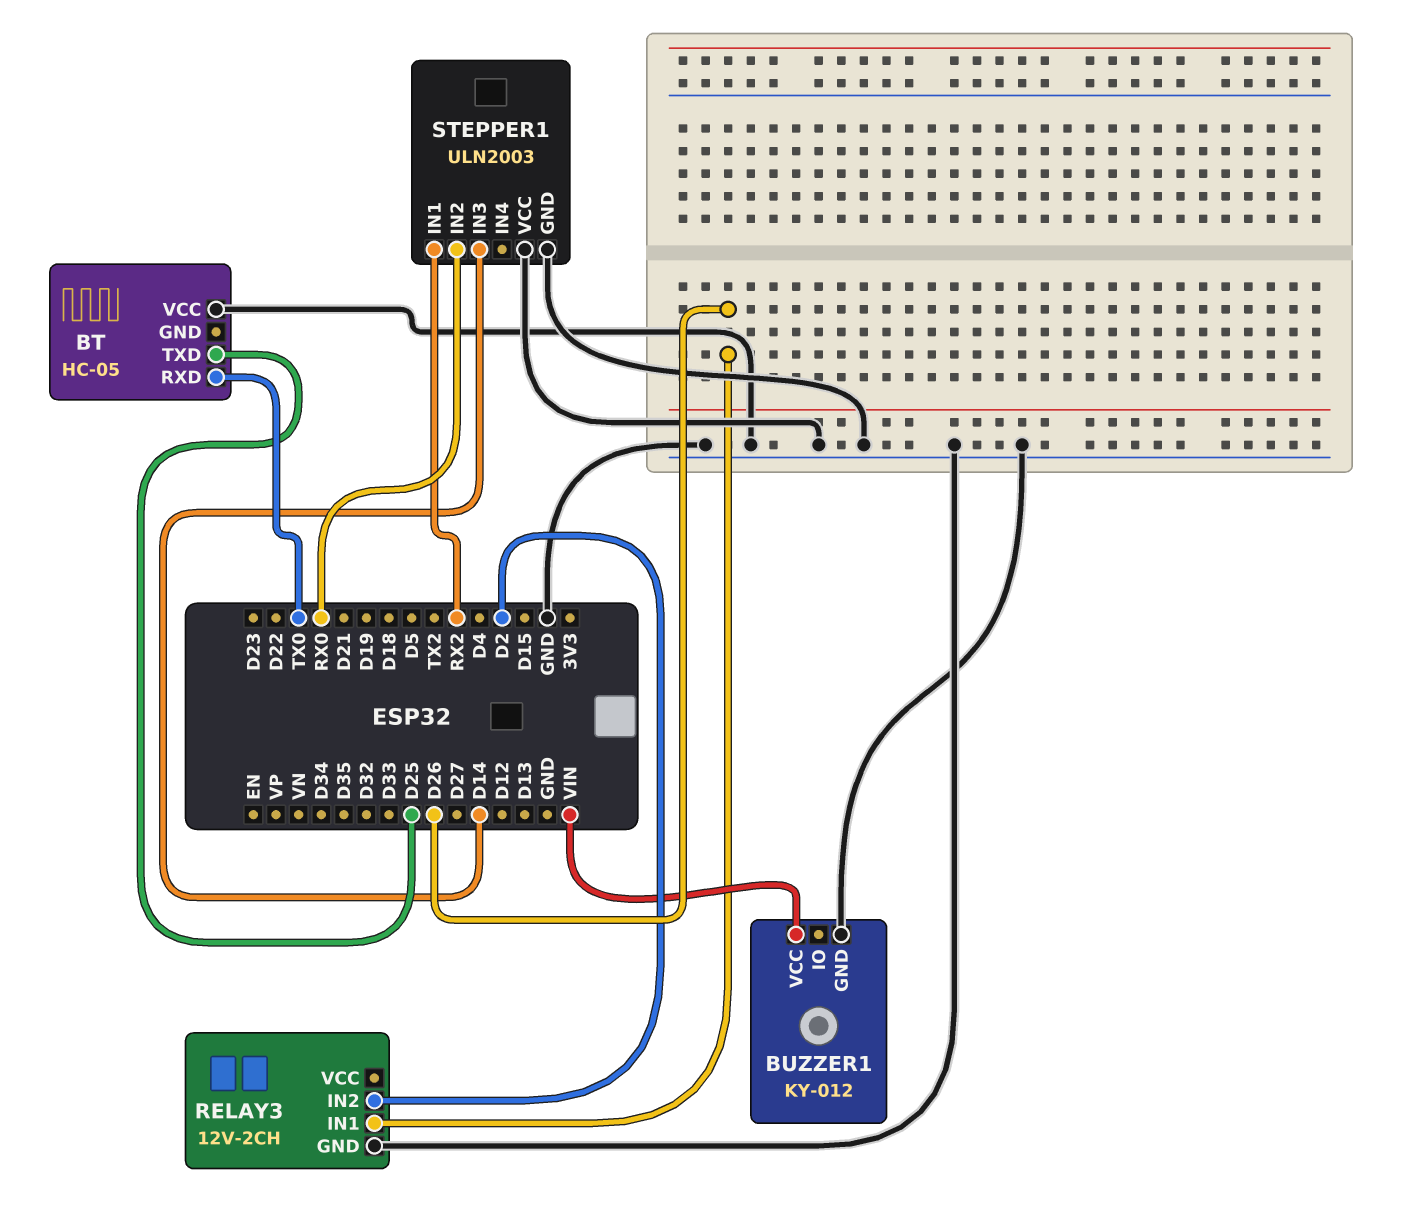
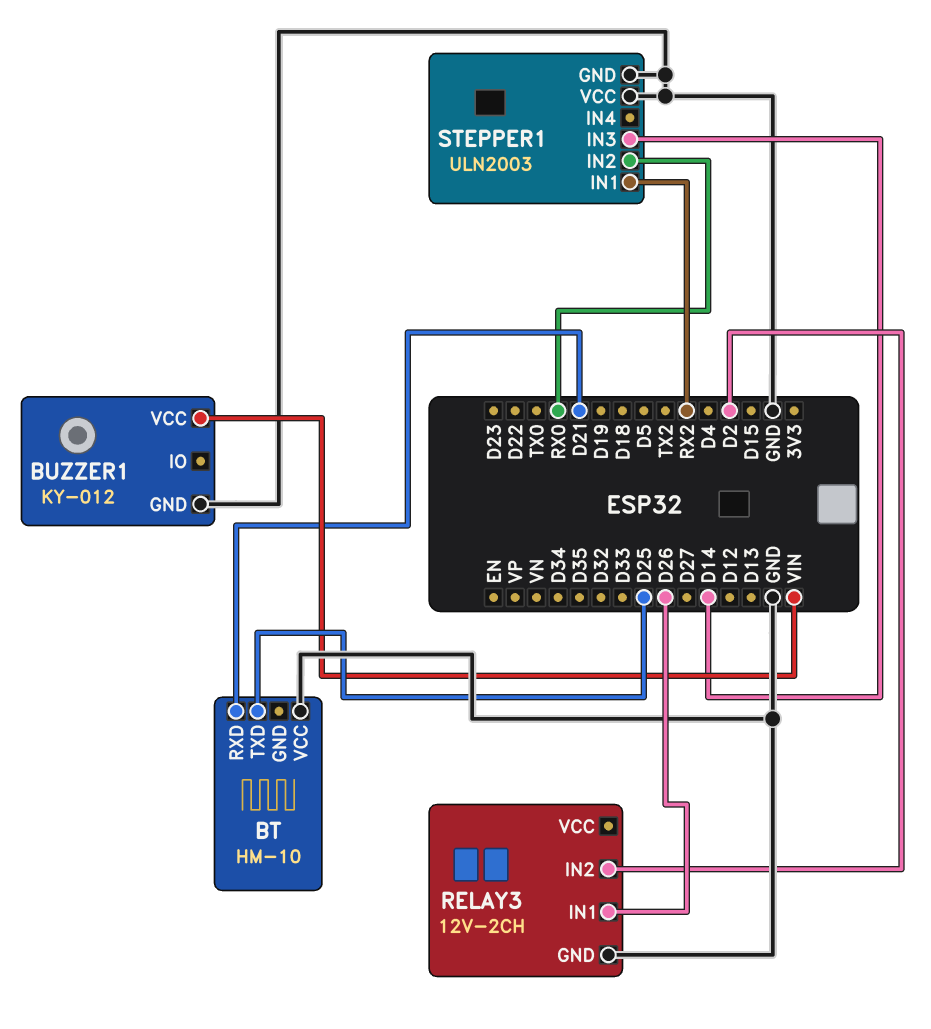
BT: HC-05 -> HM-10
BT pin RXD: TX0 -> D21

